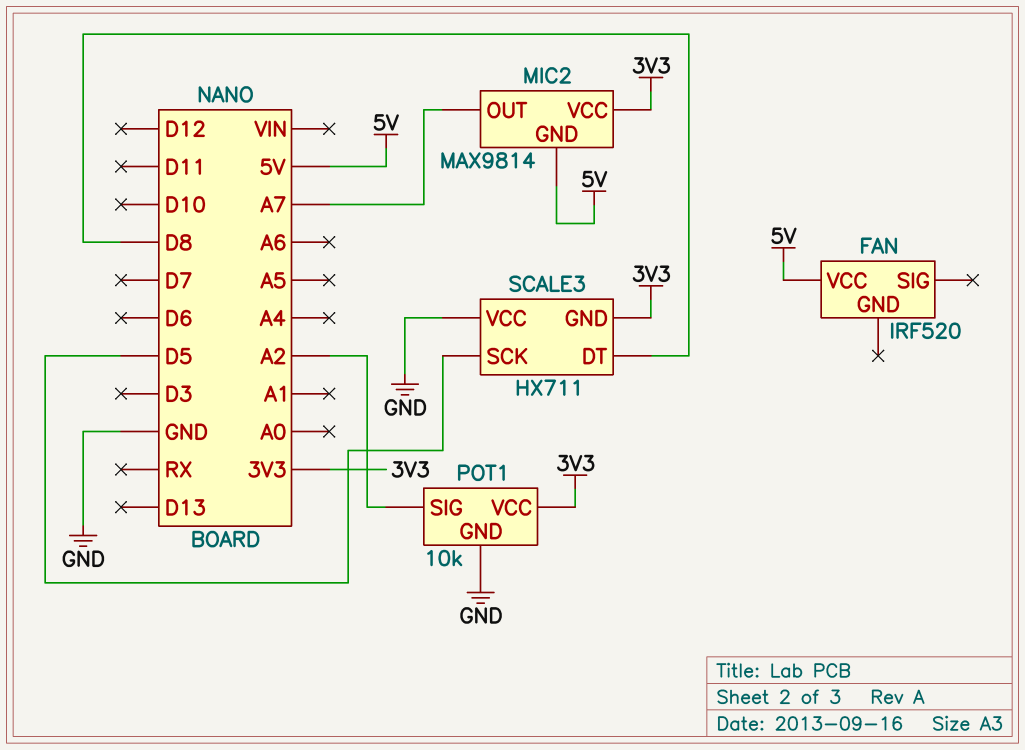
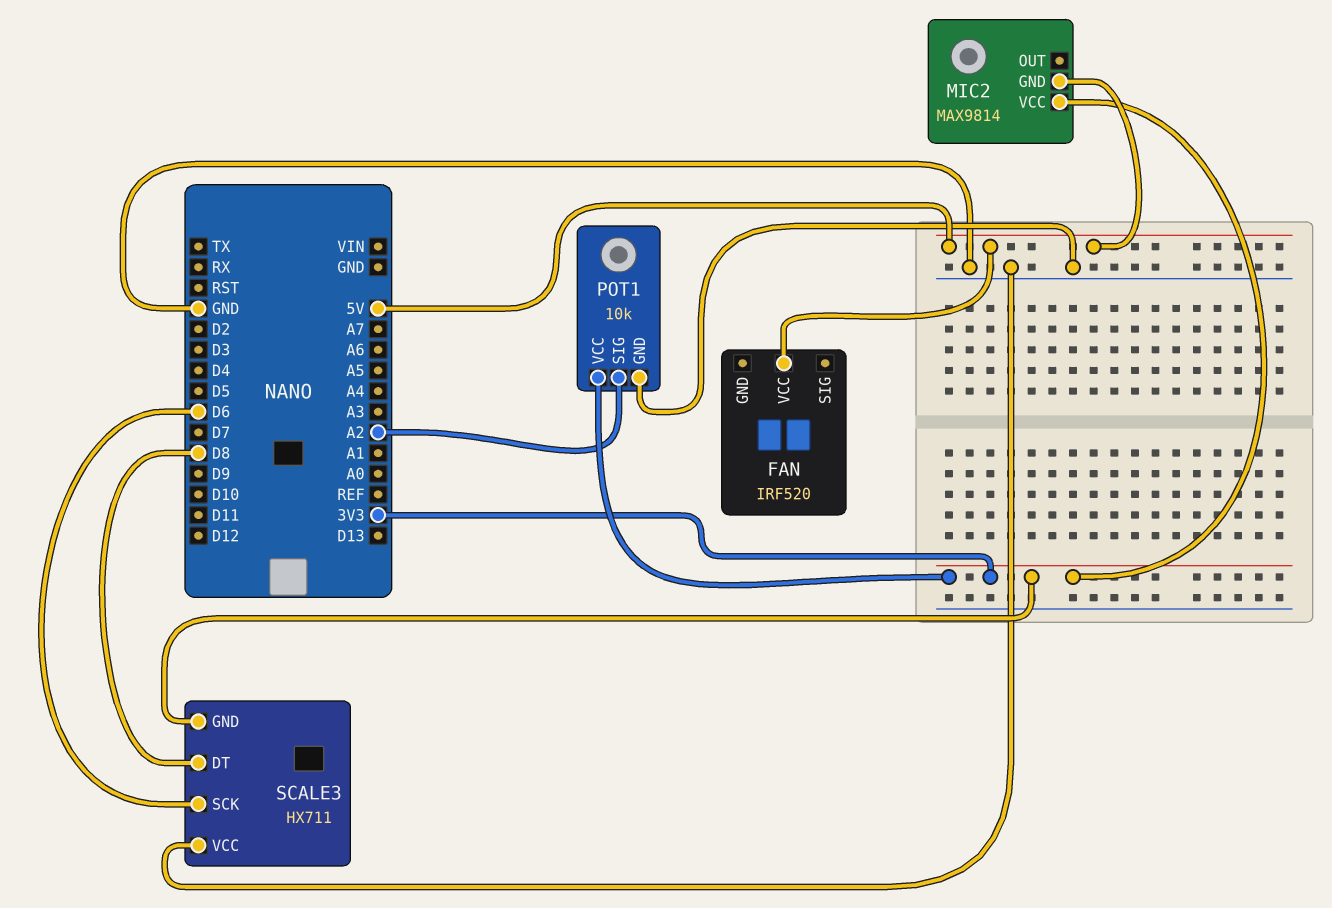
MIC2 pin OUT: A7 -> none
SCALE3 pin SCK: D5 -> D6

